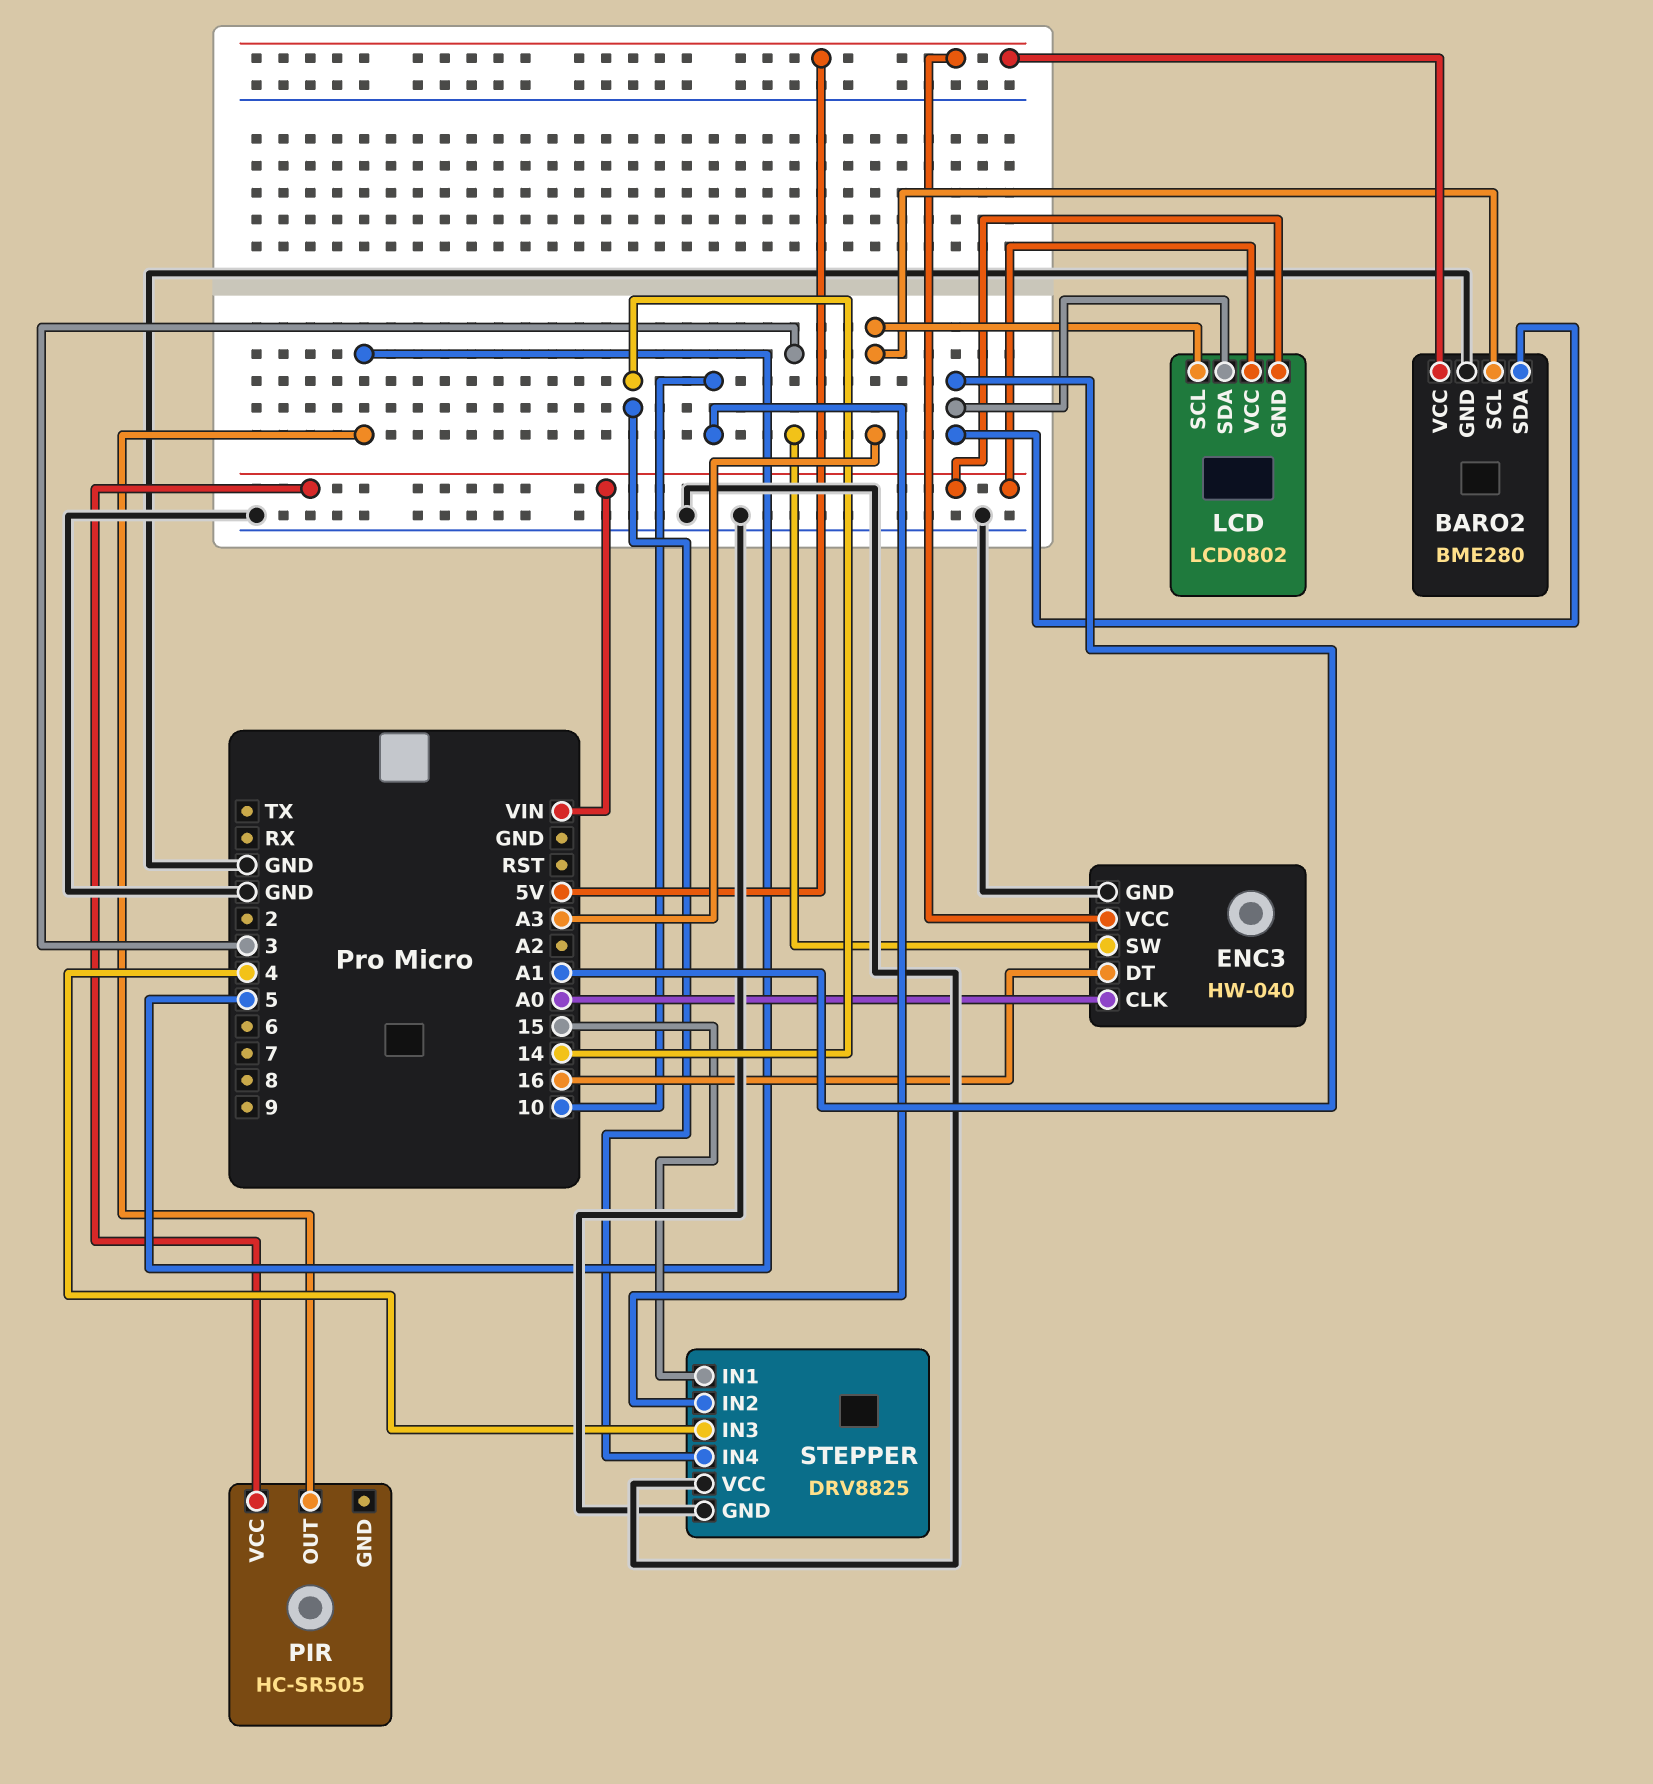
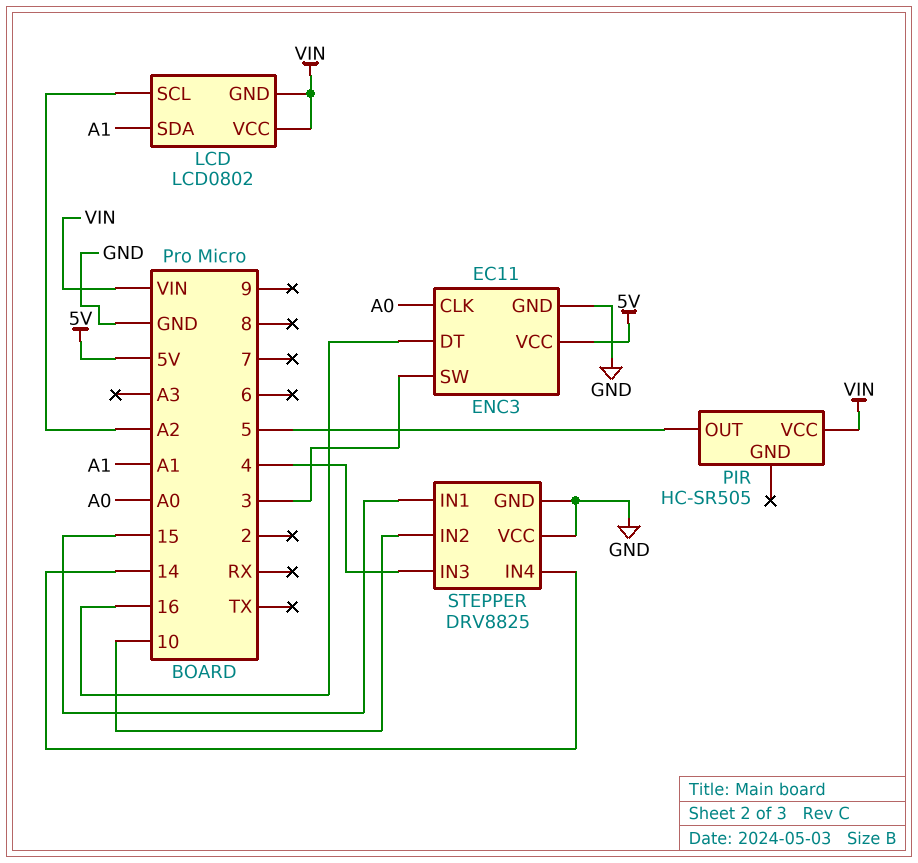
BARO2: BME280 -> none
BARO2 pin GND: GND -> none
BARO2 pin SCL: A3 -> none
BARO2 pin SDA: A1 -> none
BARO2 pin VCC: 5V -> none
ENC3: HW-040 -> EC11
LCD pin SCL: A3 -> A2

